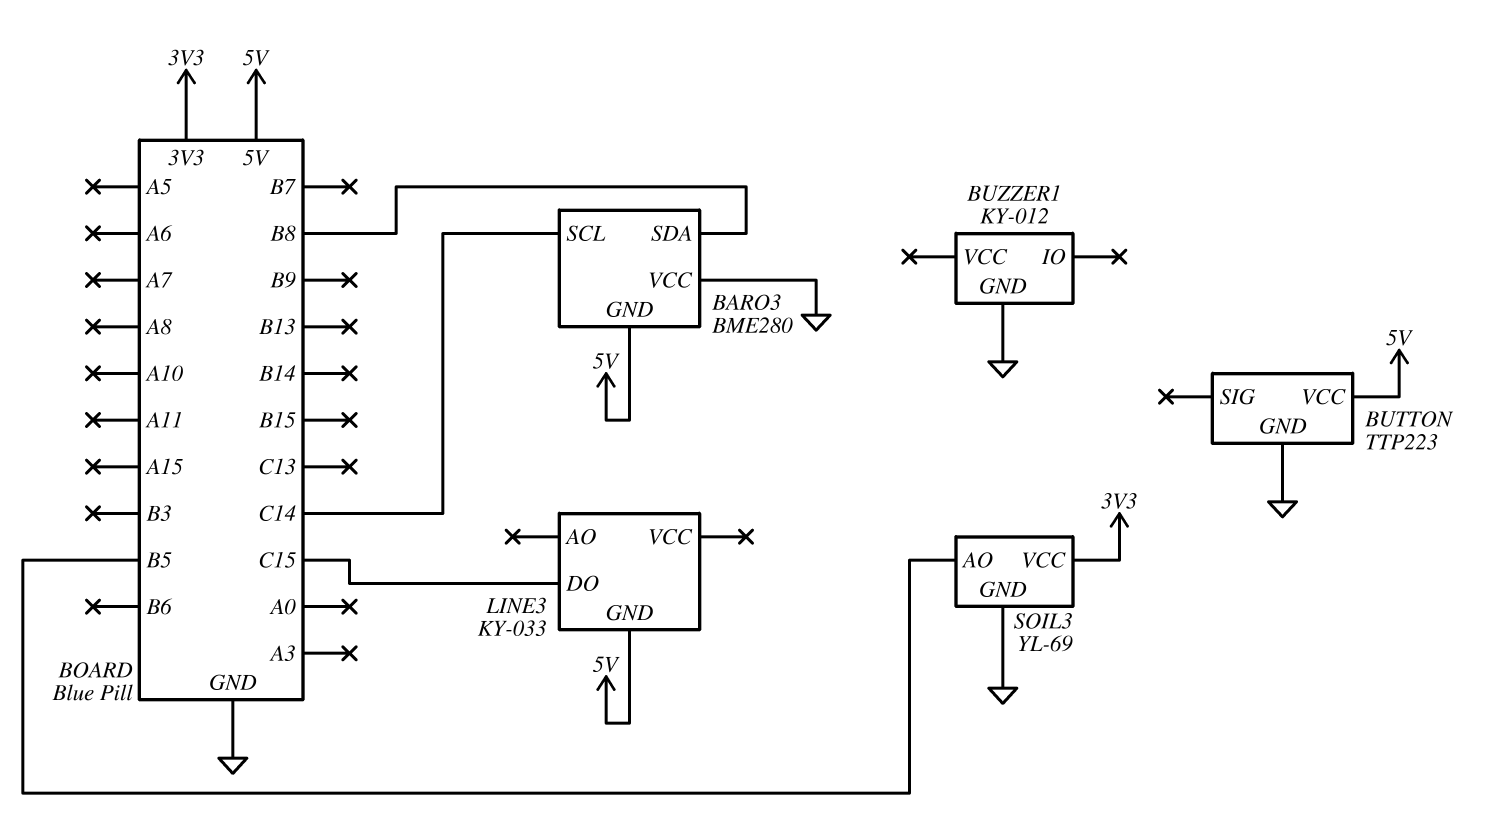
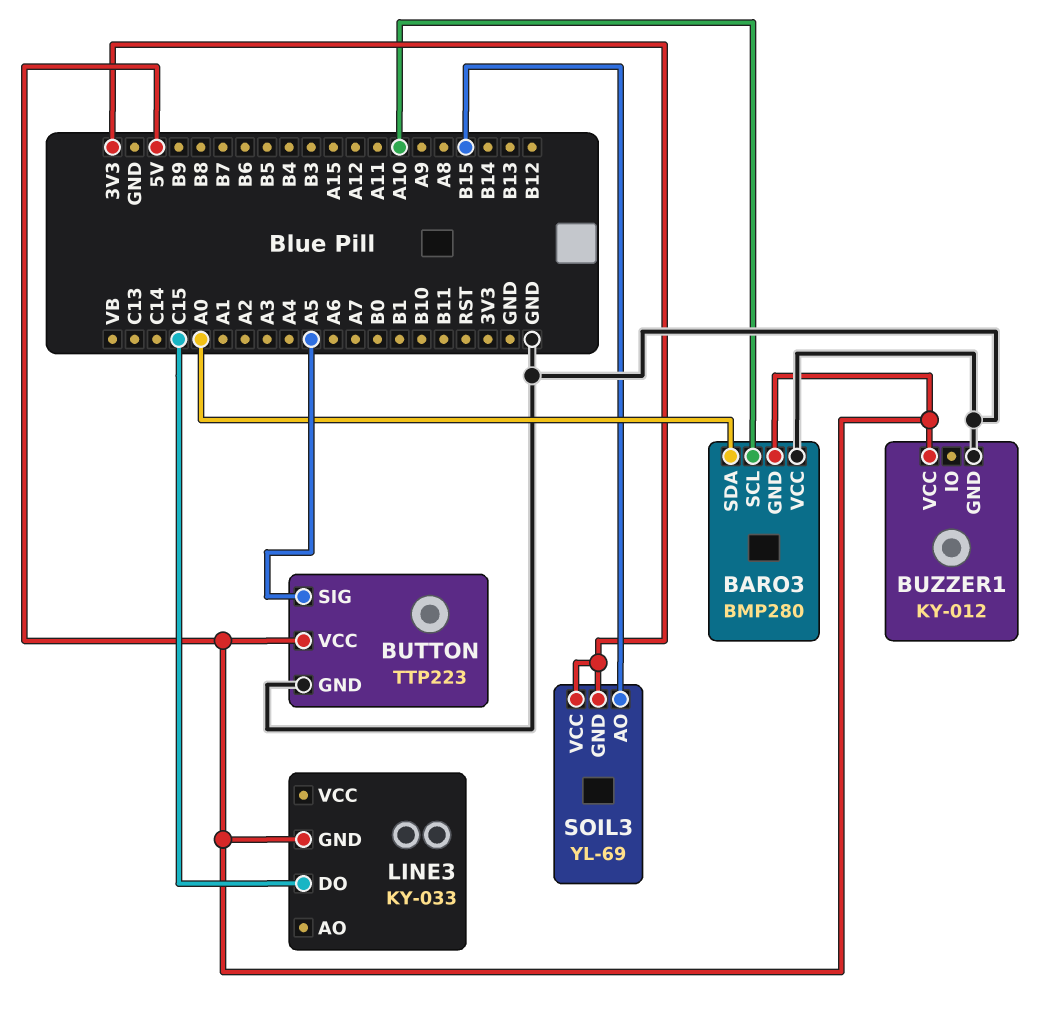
BARO3: BME280 -> BMP280
BARO3 pin SCL: C14 -> A10
BARO3 pin SDA: B8 -> A0
BUTTON pin SIG: none -> A5
BUZZER1 pin VCC: none -> 5V
SOIL3 pin AO: B5 -> B15
SOIL3 pin GND: GND -> 3V3

